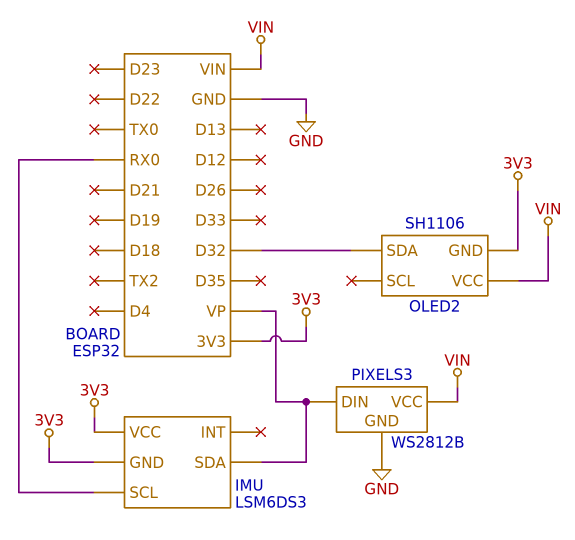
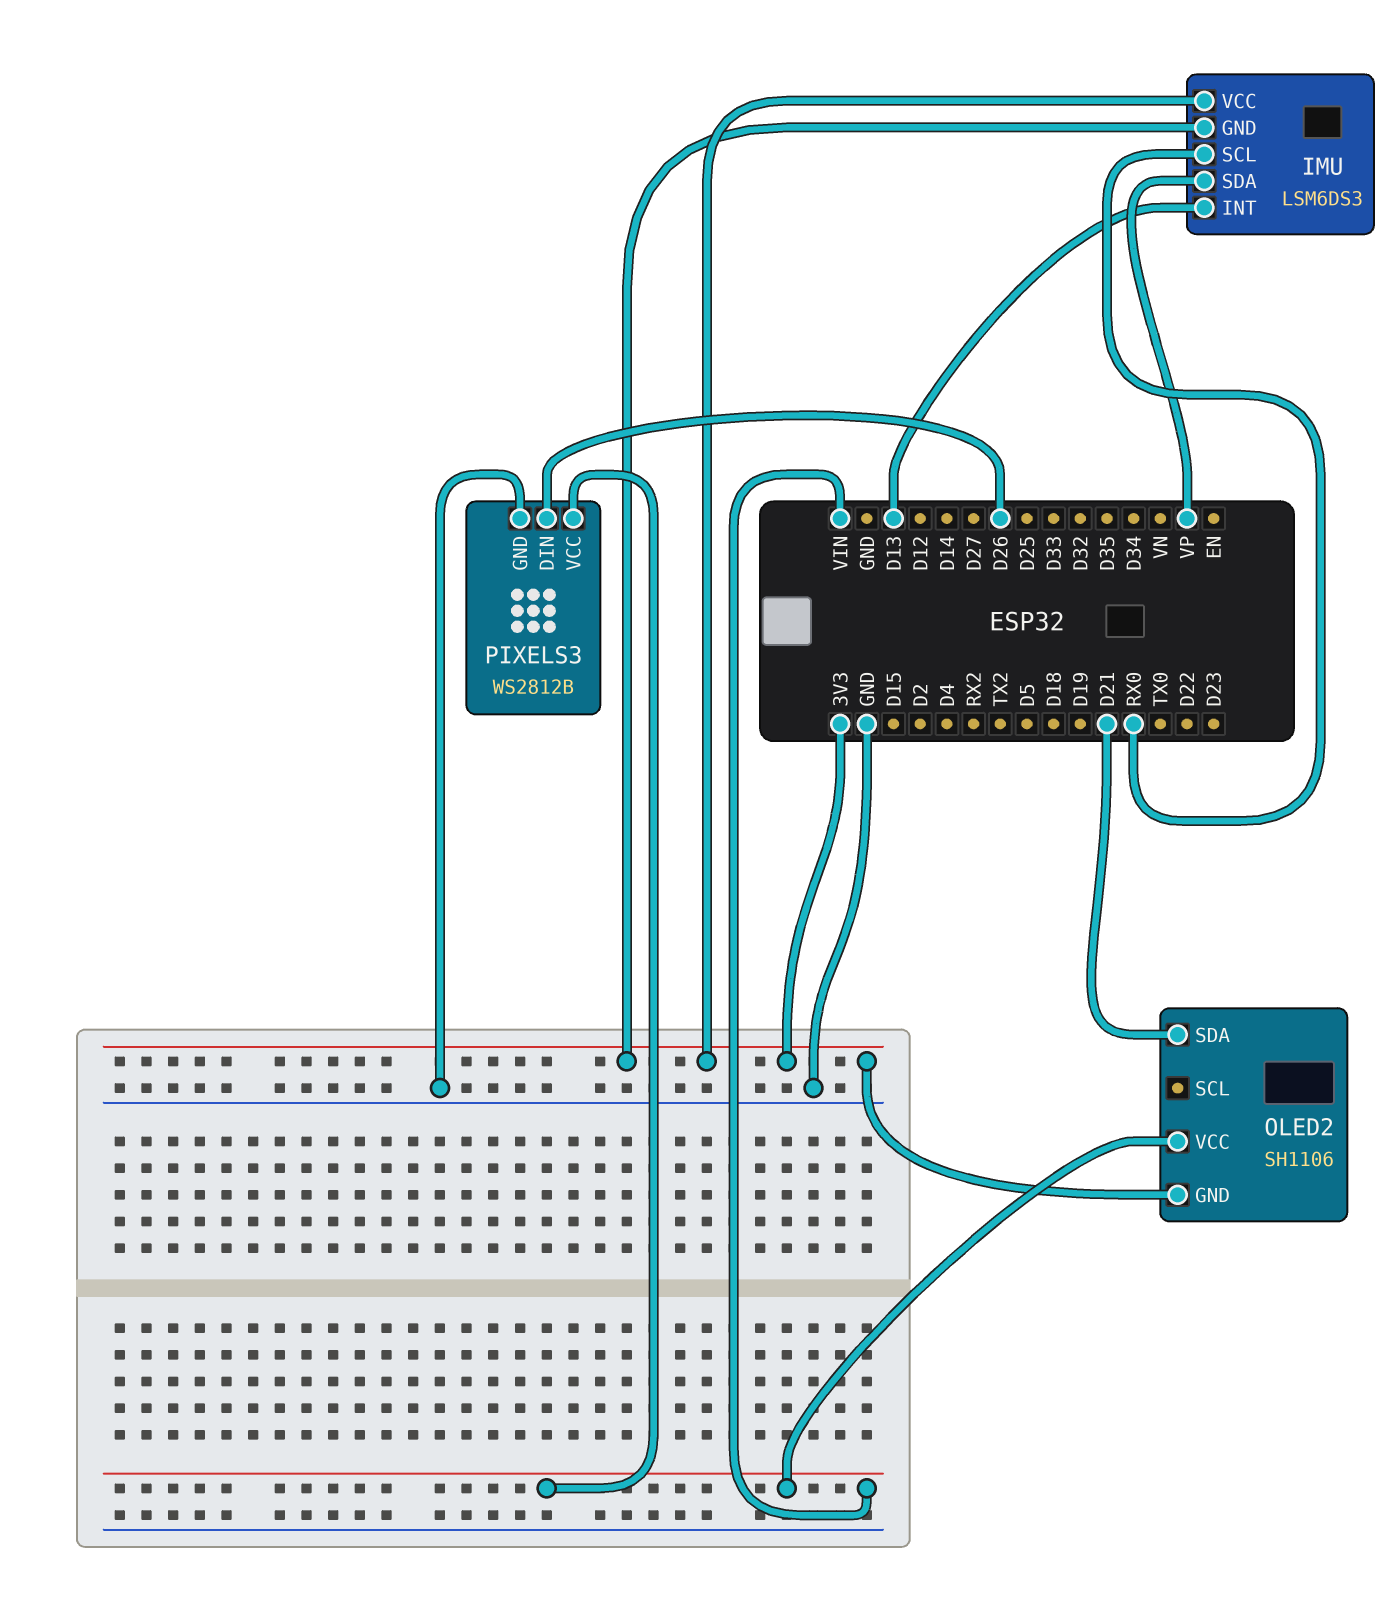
IMU pin INT: none -> D13
OLED2 pin SDA: D32 -> D21
PIXELS3 pin DIN: VP -> D26

